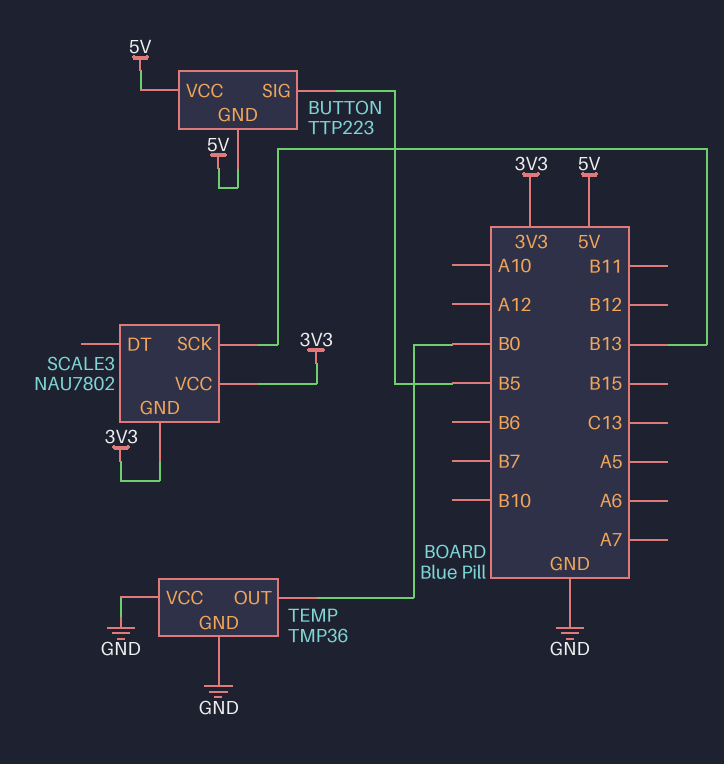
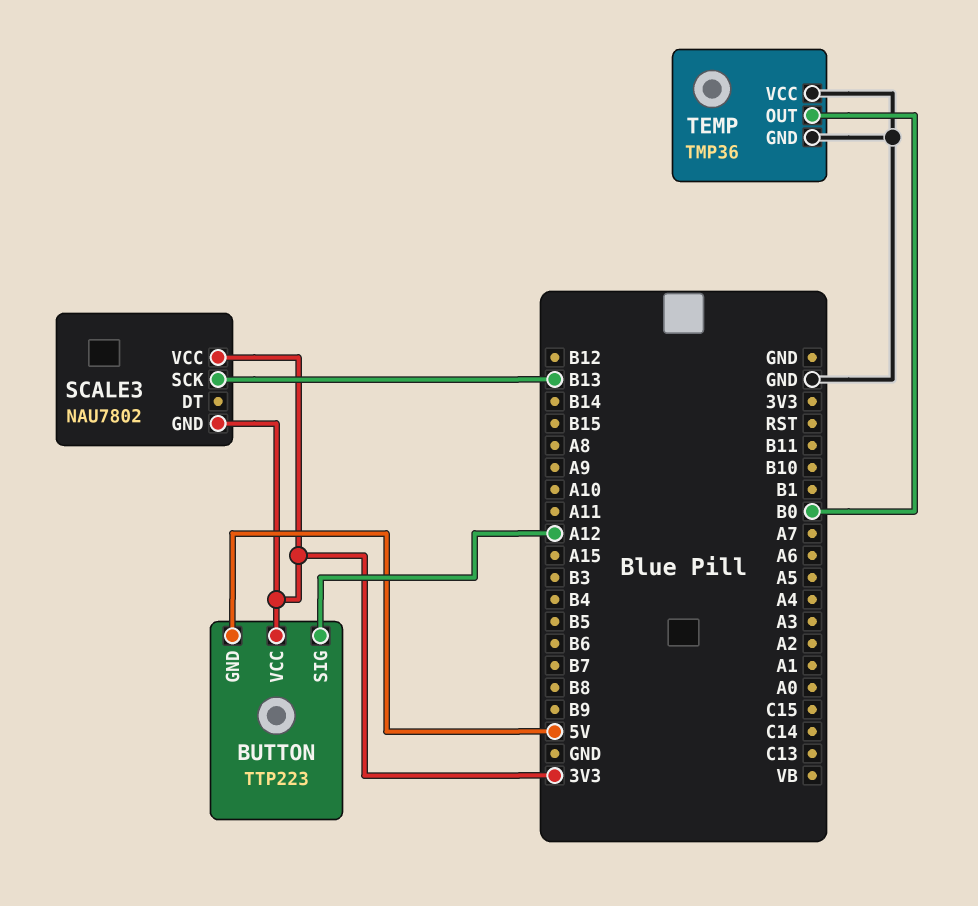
BUTTON pin SIG: B5 -> A12
BUTTON pin VCC: 5V -> 3V3

